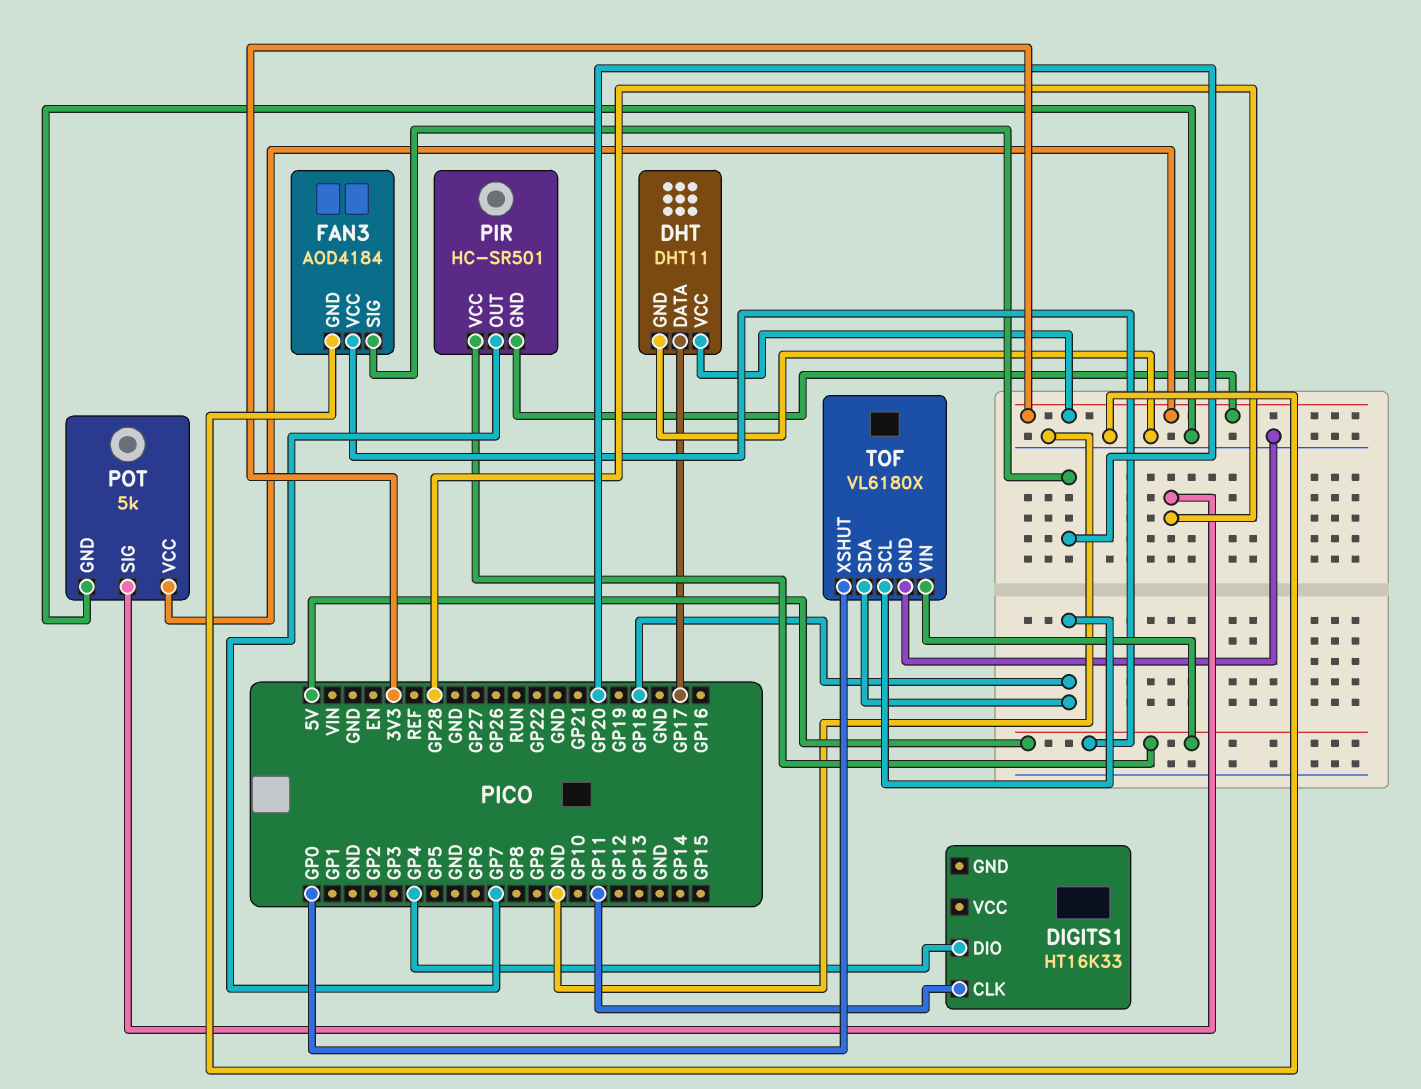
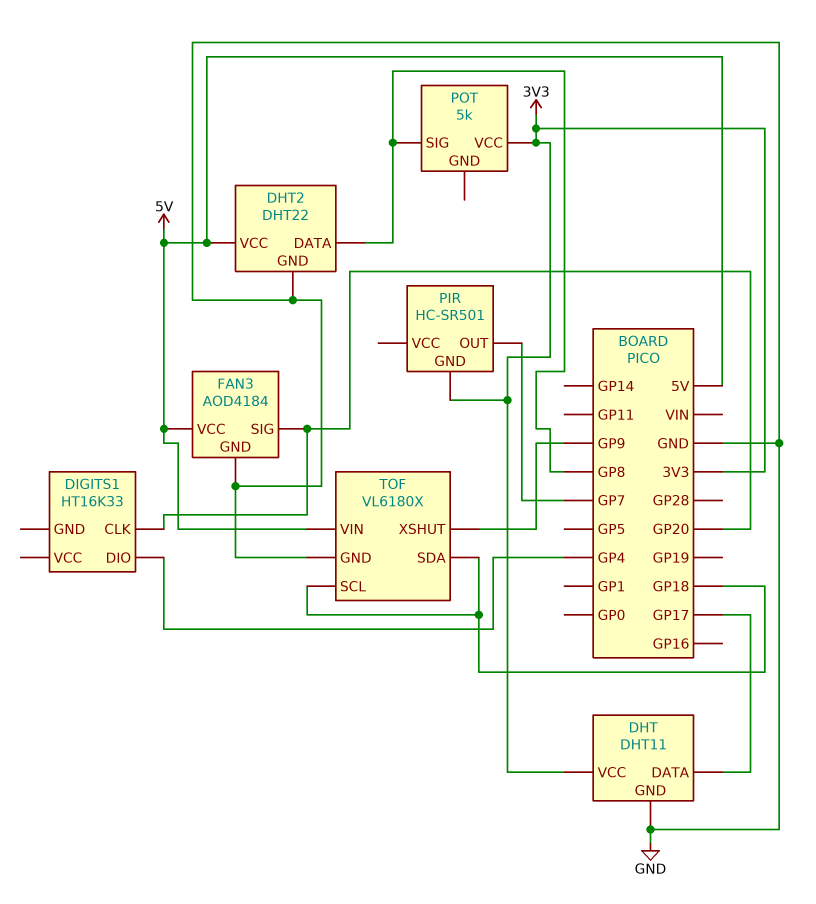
DHT2: none -> DHT22
DHT2 pin DATA: none -> GP8
DHT2 pin GND: none -> GND
DHT2 pin VCC: none -> 5V
DIGITS1 pin CLK: GP11 -> GP20
PIR pin VCC: 5V -> none
POT pin GND: GND -> none
POT pin SIG: GP28 -> GP8
TOF pin XSHUT: GP0 -> GP9

